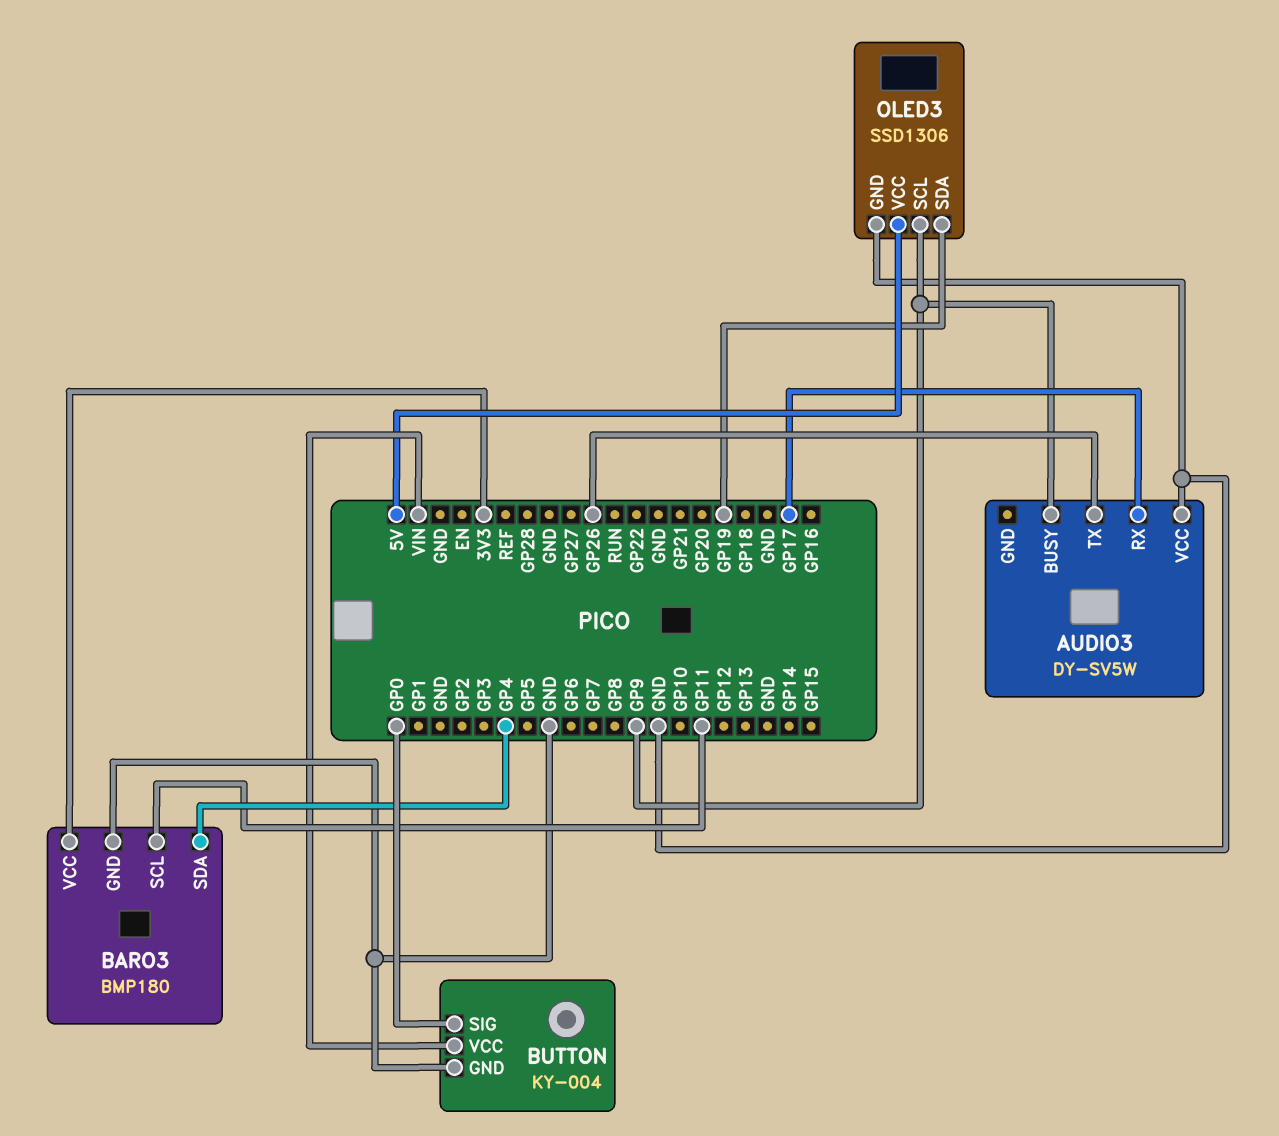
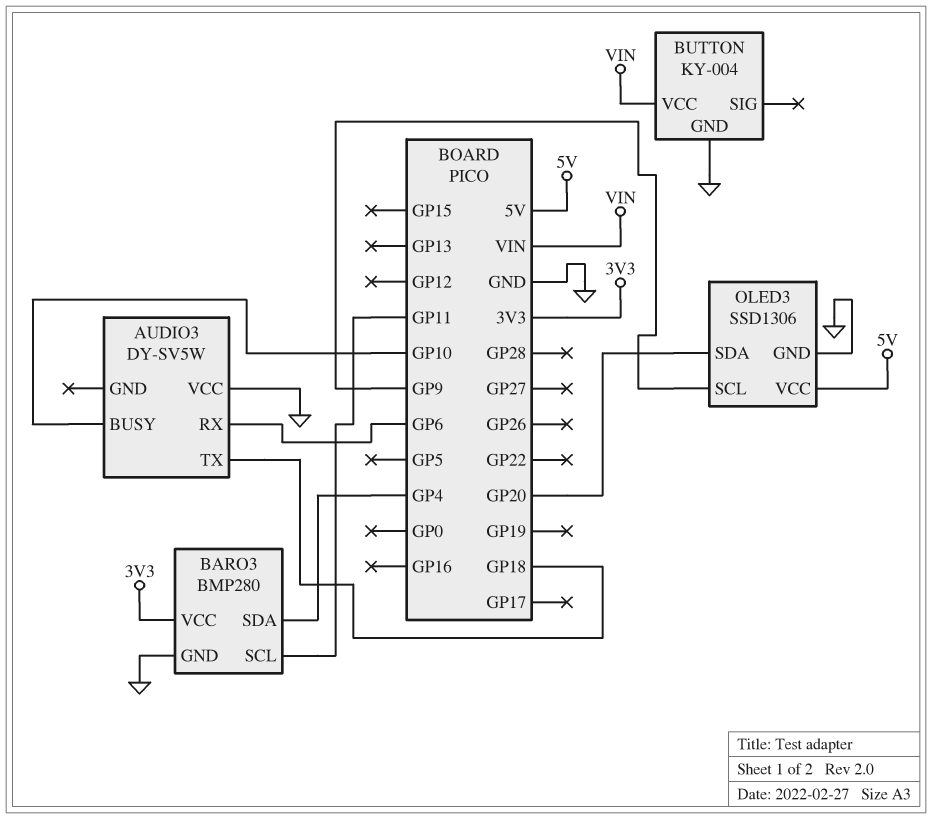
AUDIO3 pin BUSY: GP9 -> GP10
AUDIO3 pin RX: GP17 -> GP6
AUDIO3 pin TX: GP26 -> GP18
BARO3: BMP180 -> BMP280
BUTTON pin SIG: GP0 -> none
OLED3 pin SDA: GP19 -> GP20

